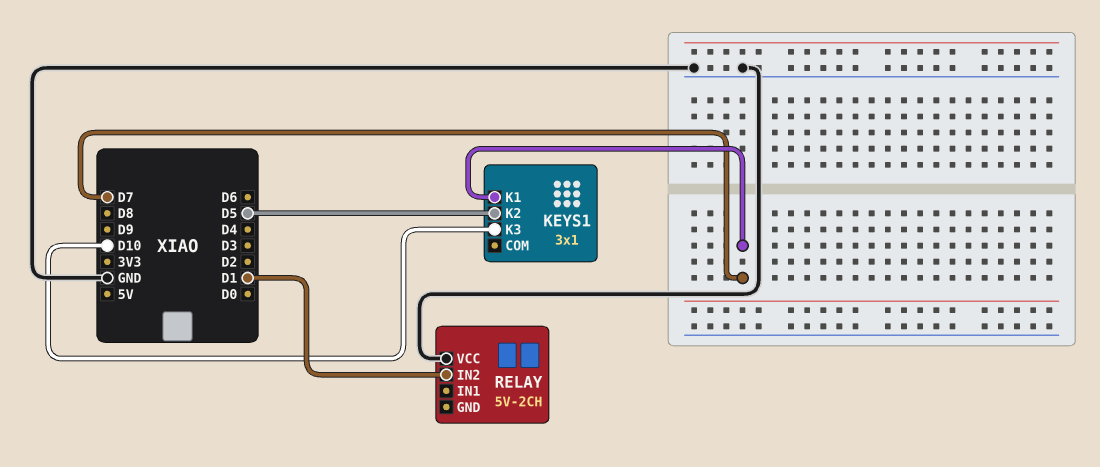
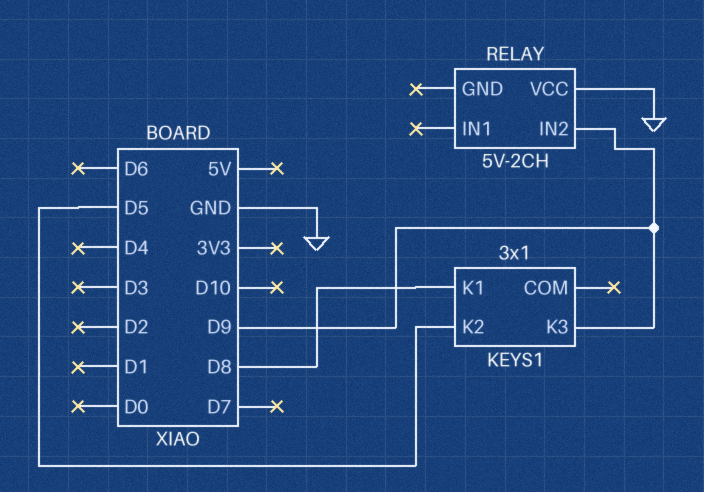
KEYS1 pin K1: D7 -> D8
KEYS1 pin K3: D10 -> D9
RELAY pin IN2: D1 -> D9

